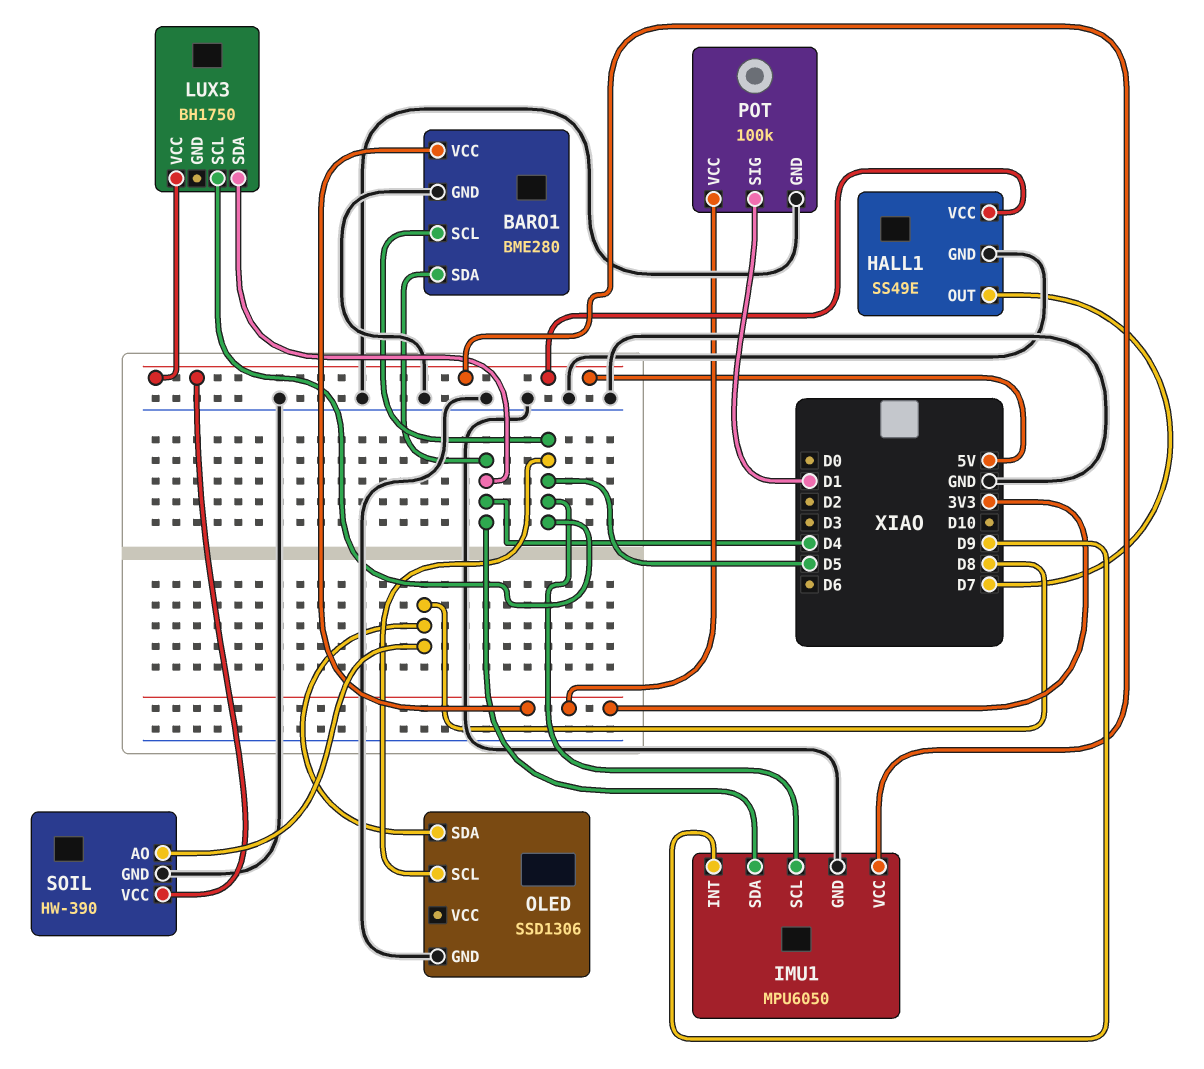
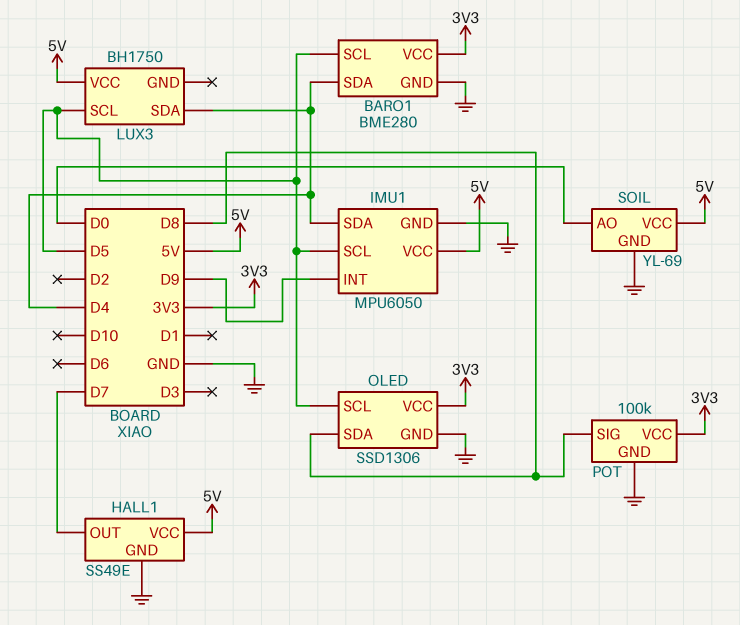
OLED pin VCC: none -> 3V3
POT pin SIG: D1 -> D8
SOIL: HW-390 -> YL-69
SOIL pin AO: D8 -> D0

